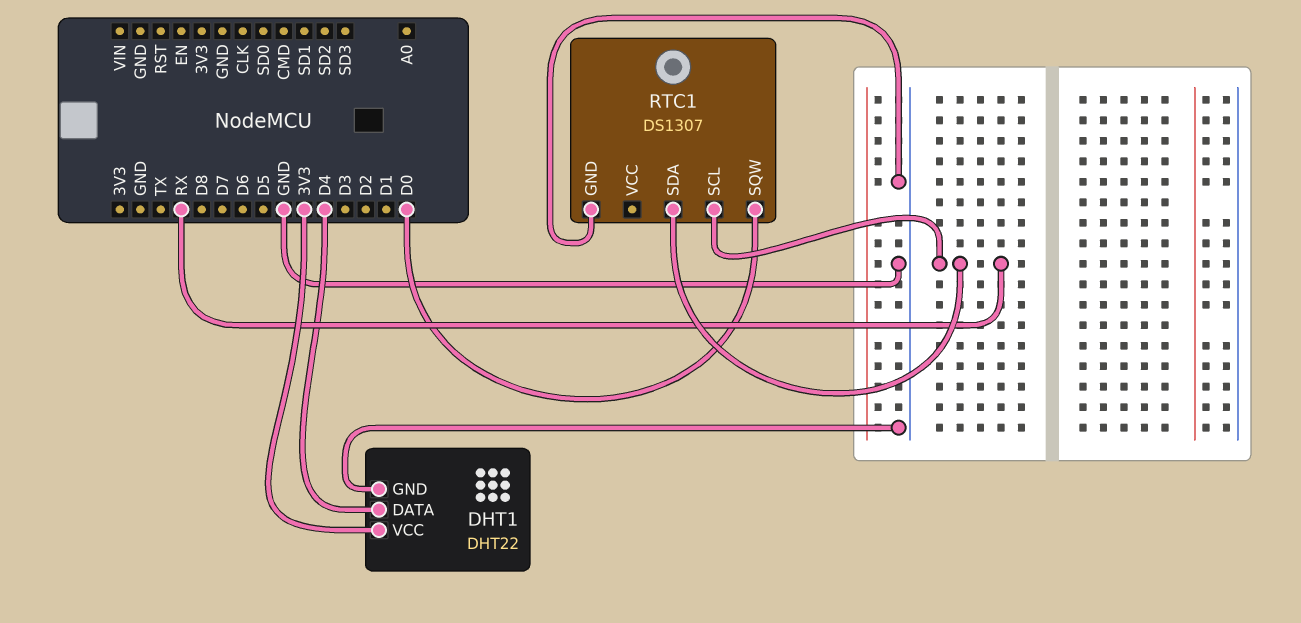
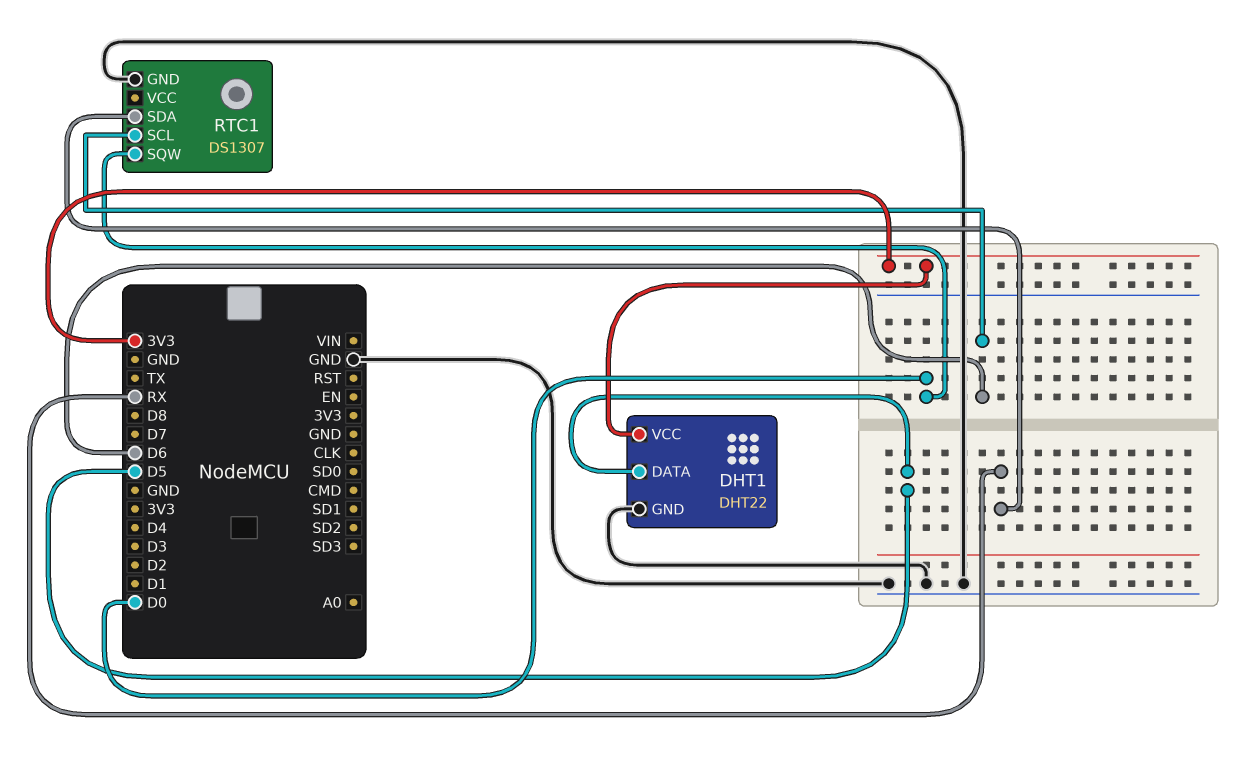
DHT1 pin DATA: D4 -> D5
RTC1 pin SCL: RX -> D6

